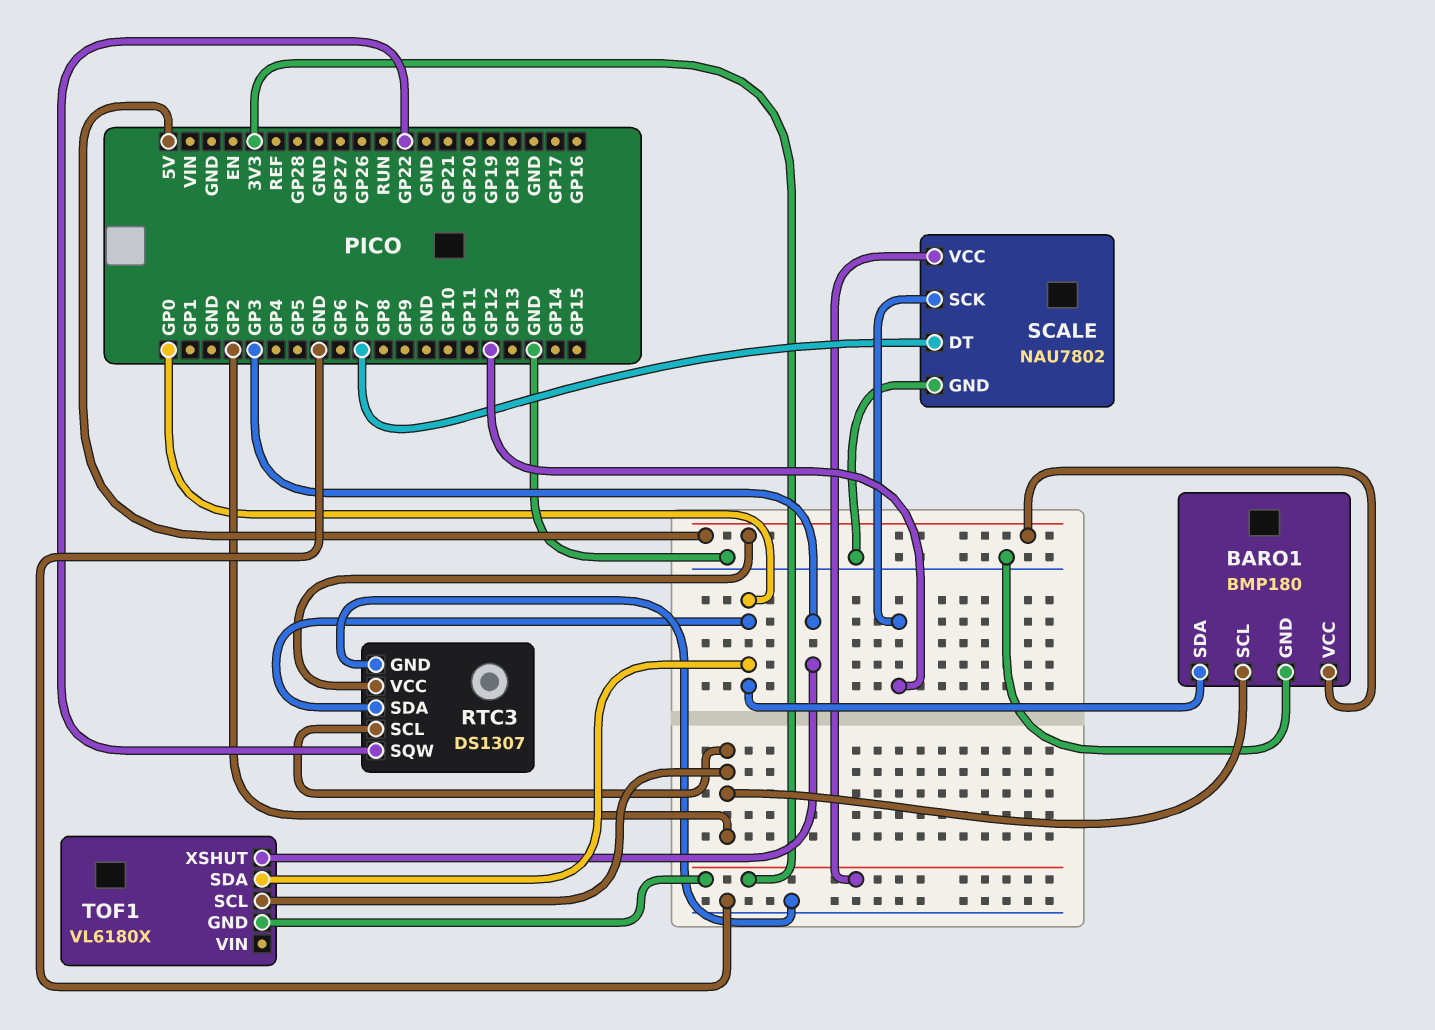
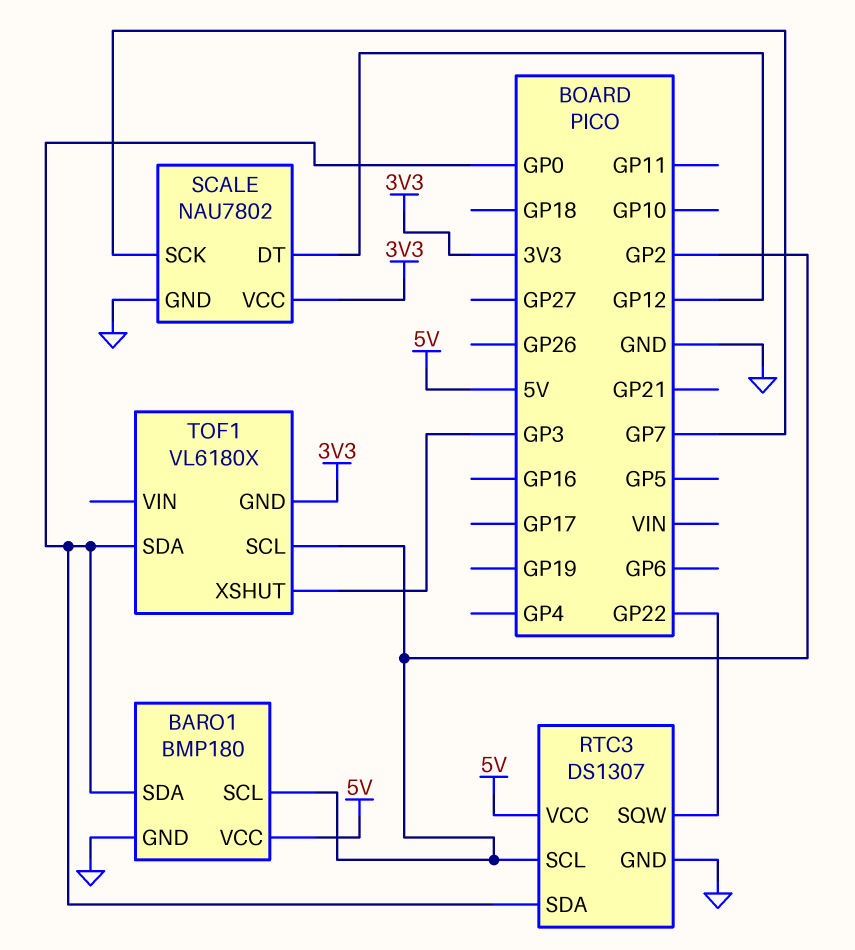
SCALE pin DT: GP7 -> GP12
SCALE pin SCK: GP12 -> GP7

